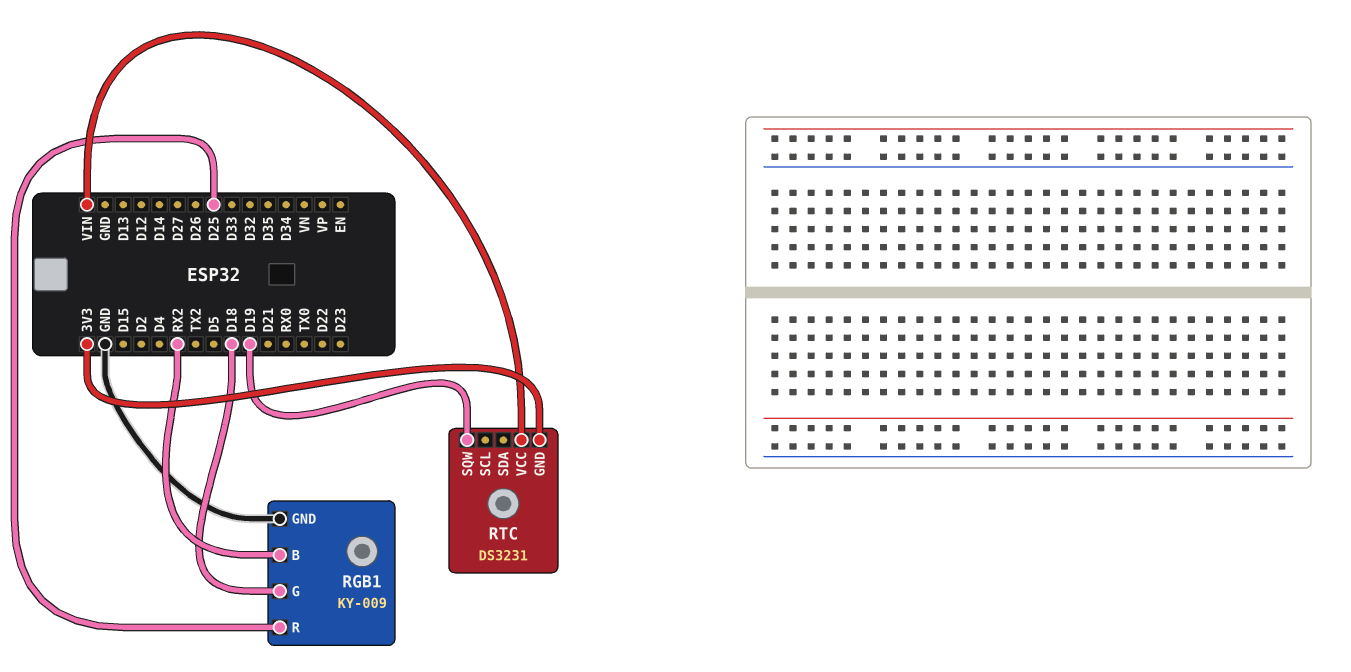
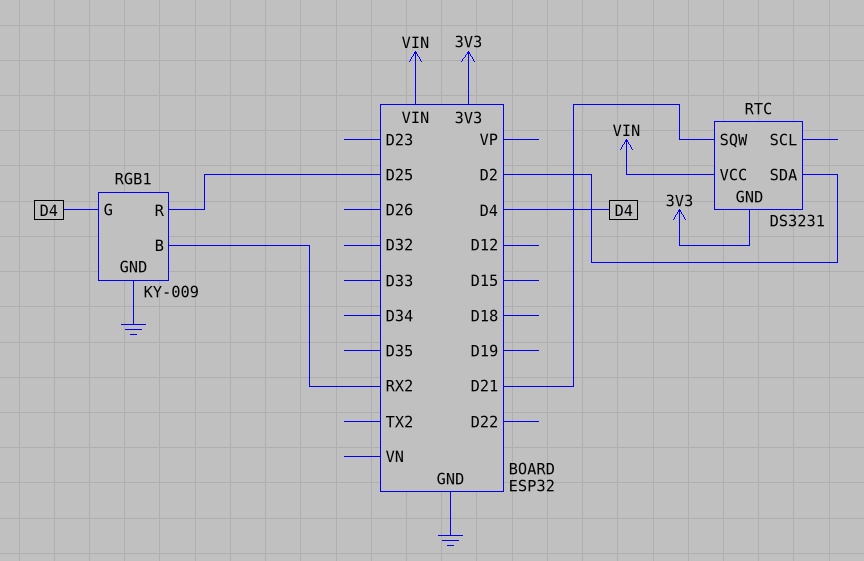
RGB1 pin G: D18 -> D4
RTC pin SDA: none -> D2
RTC pin SQW: D19 -> D21

